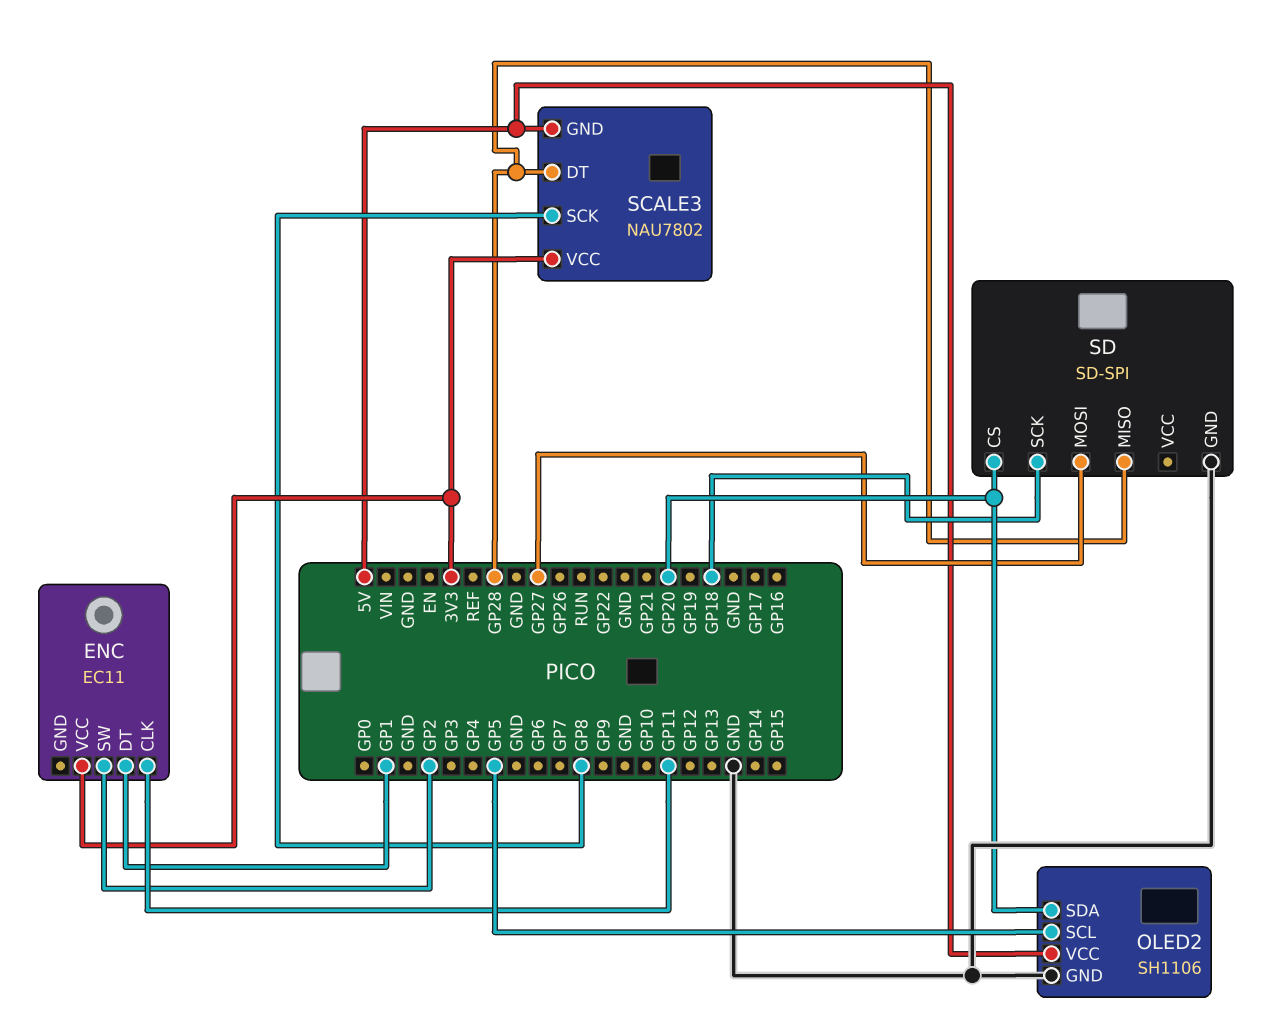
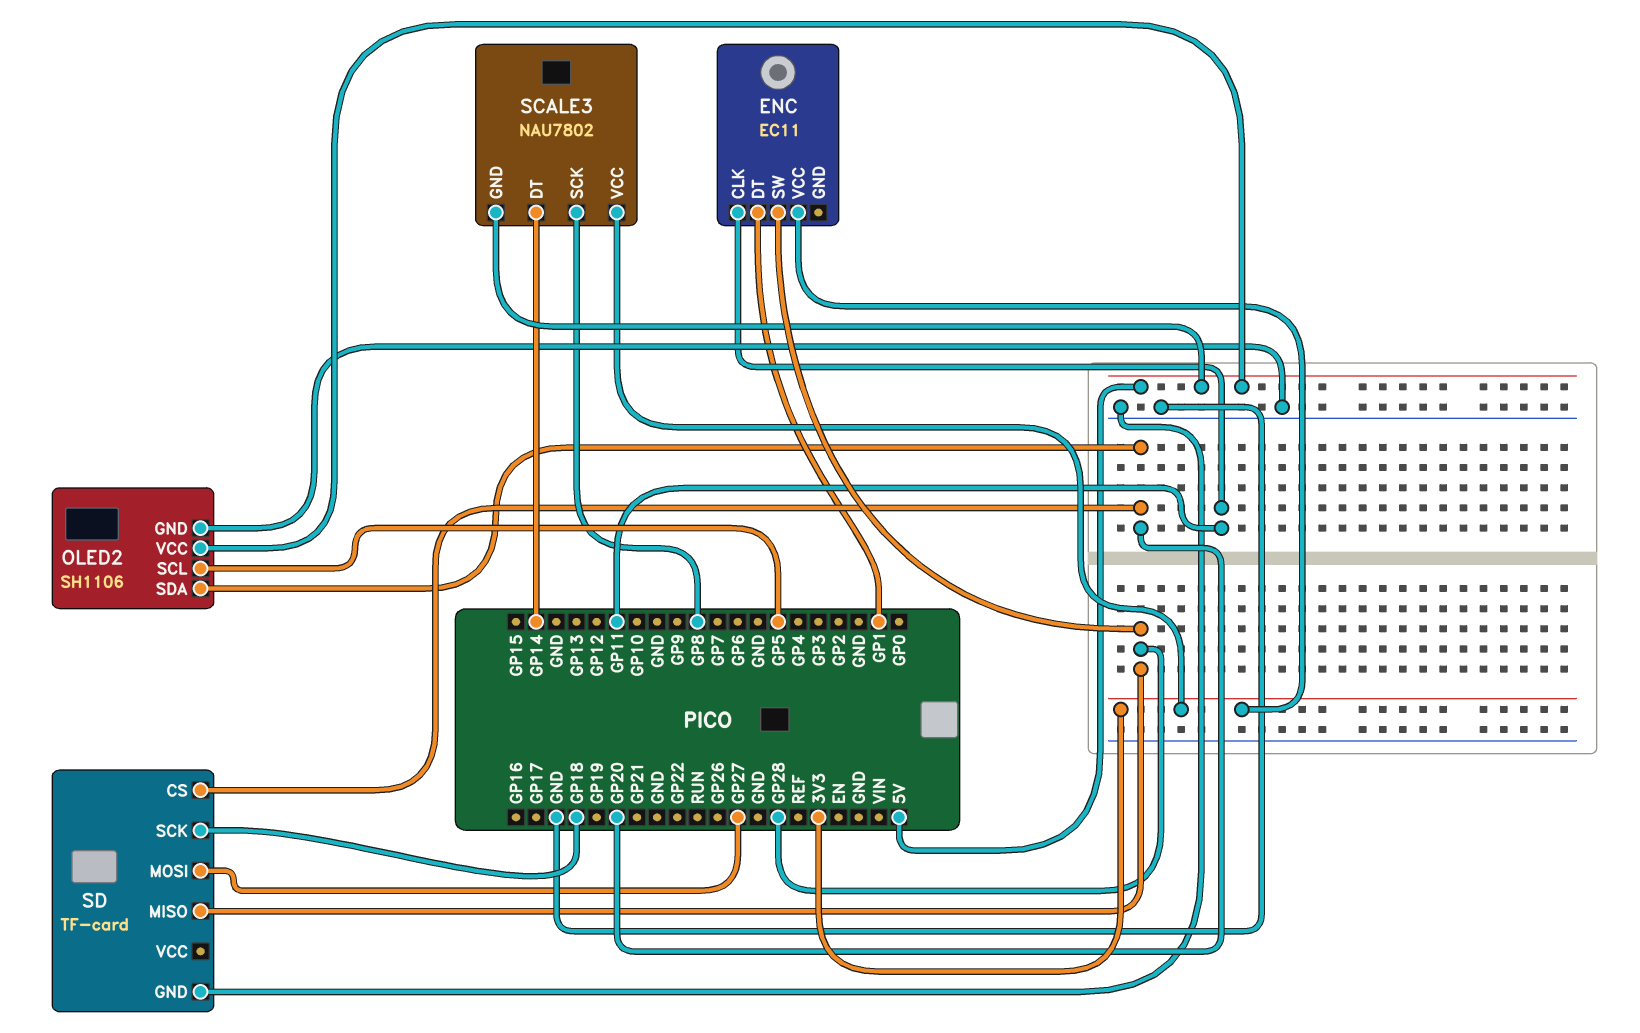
ENC pin SW: GP2 -> GP28
SCALE3 pin DT: GP28 -> GP14
SD: SD-SPI -> TF-card

